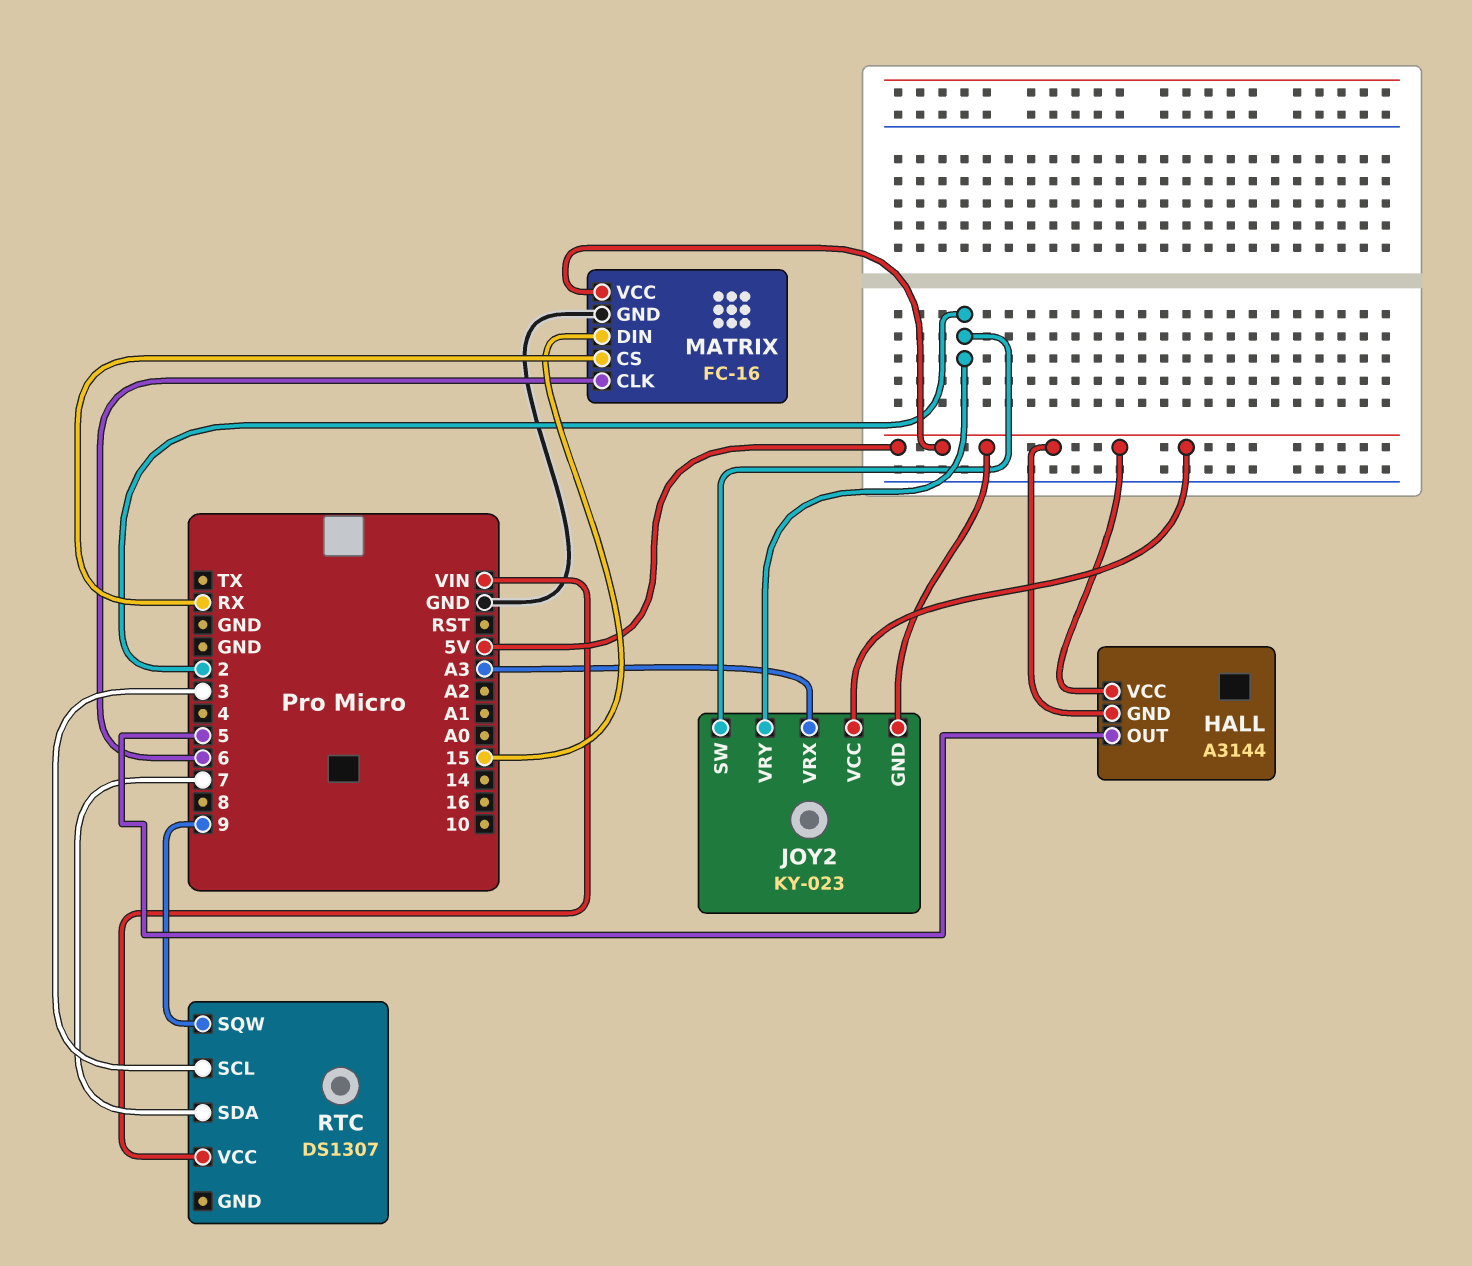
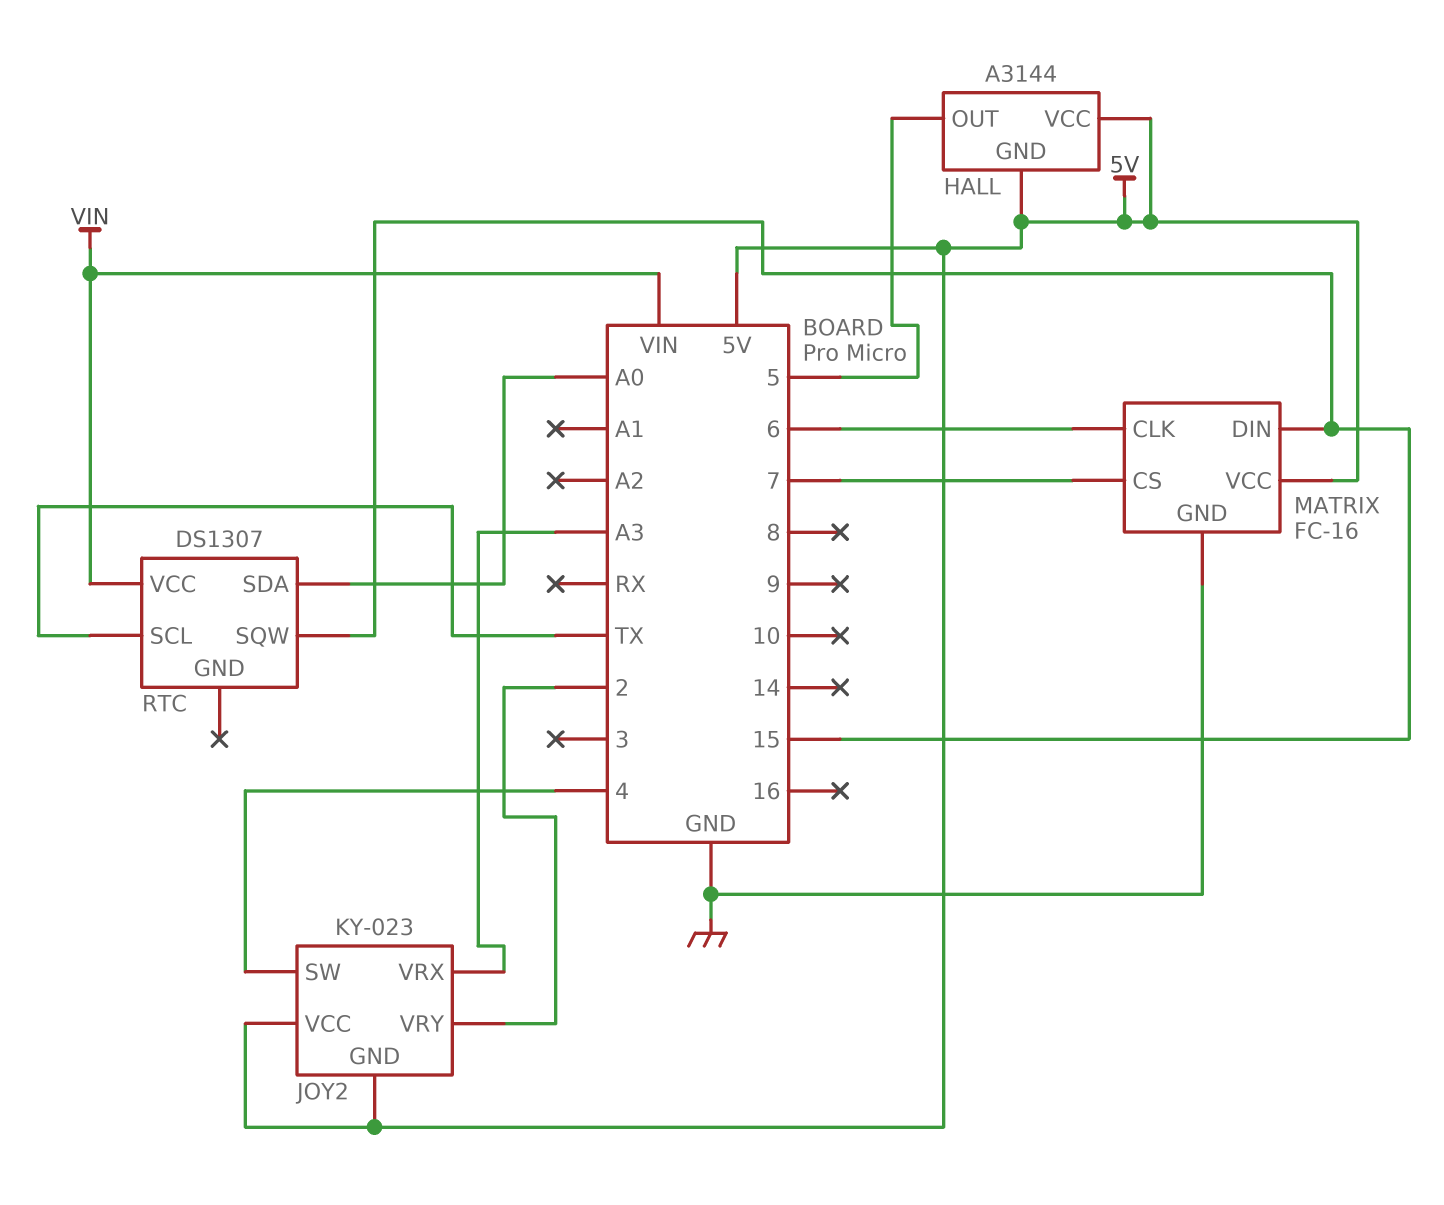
JOY2 pin SW: 2 -> 4
MATRIX pin CS: RX -> 7
RTC pin SCL: 3 -> TX
RTC pin SDA: 7 -> A0
RTC pin SQW: 9 -> 15

